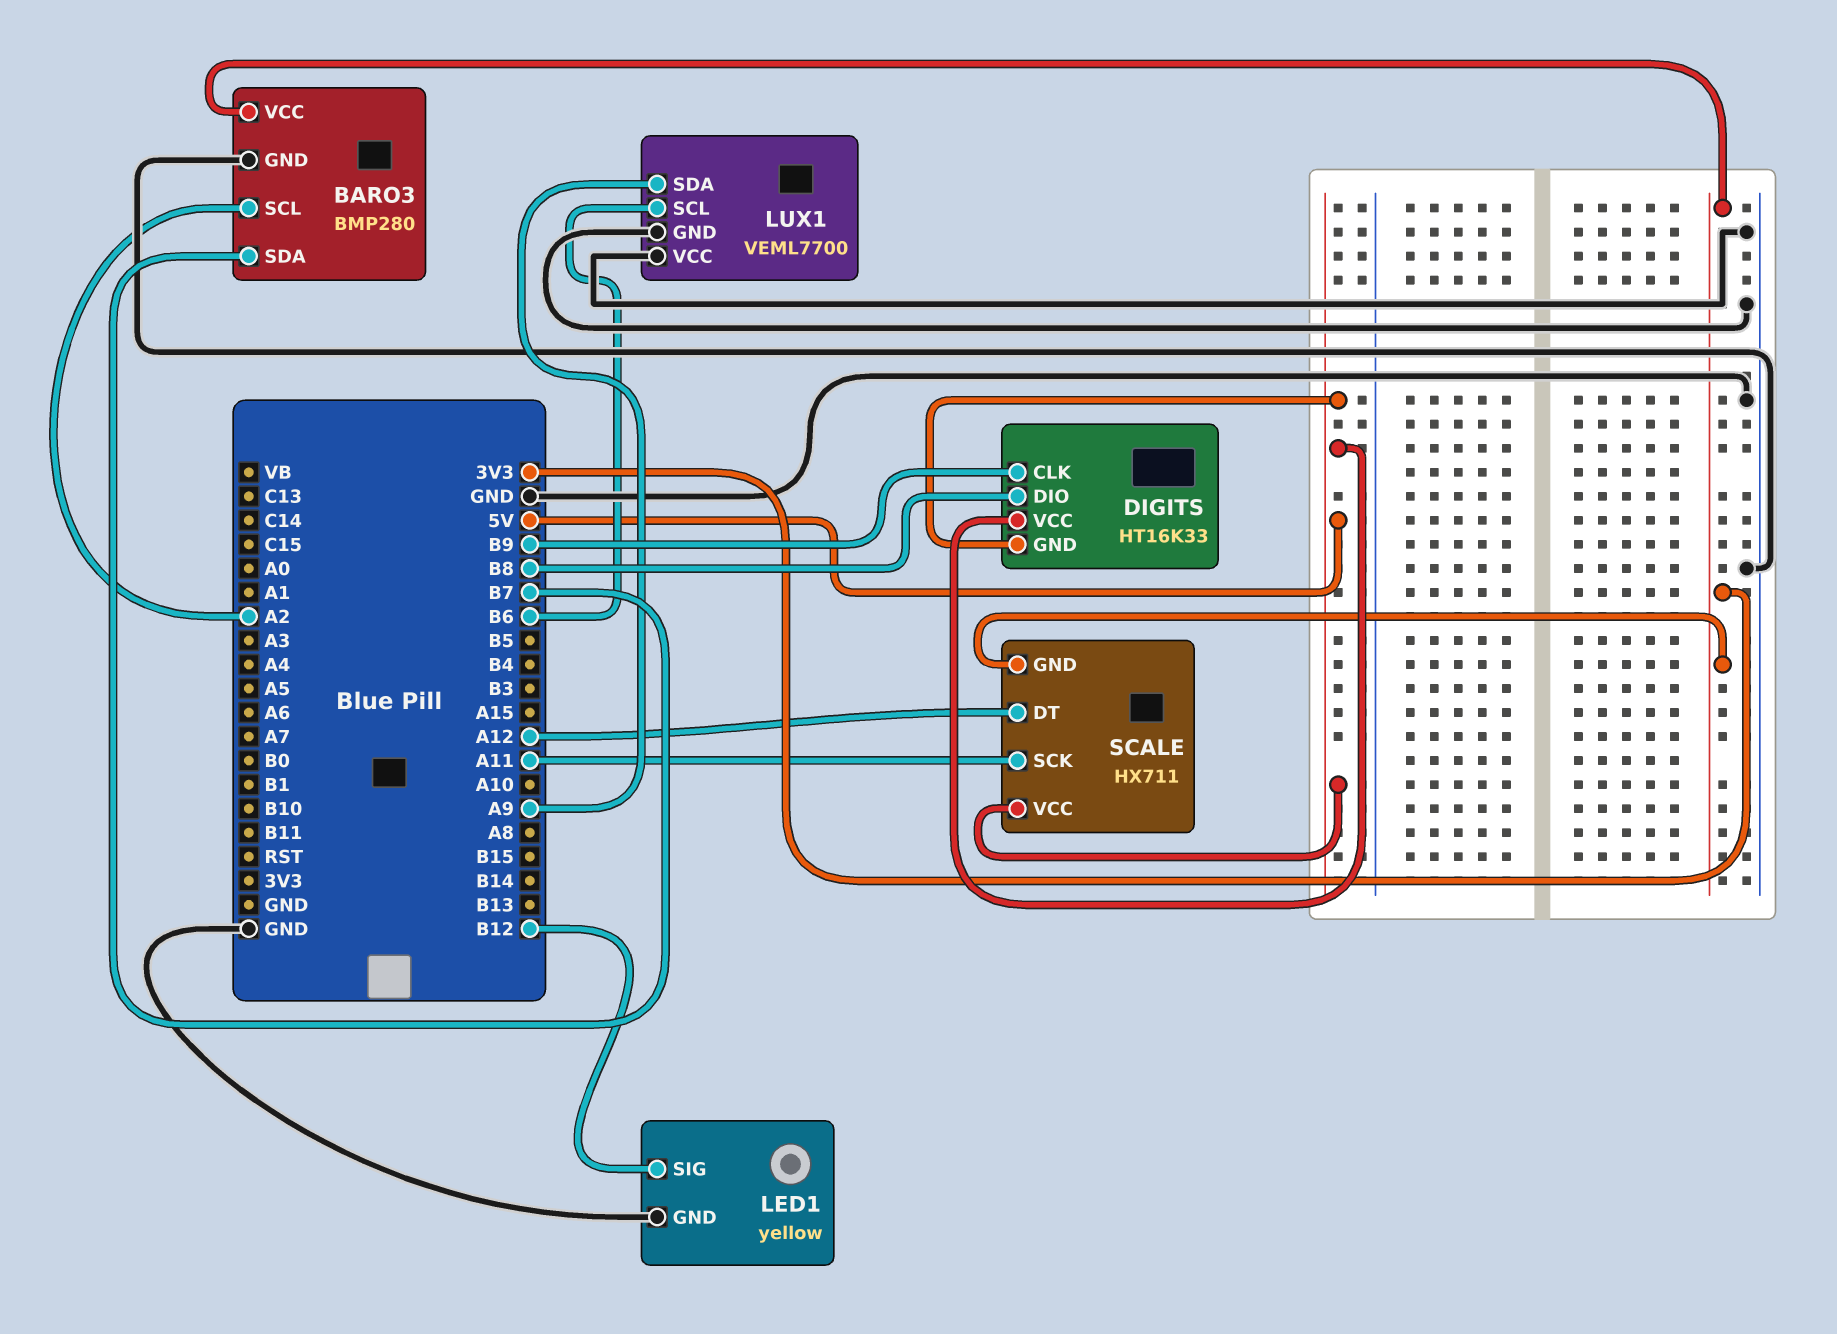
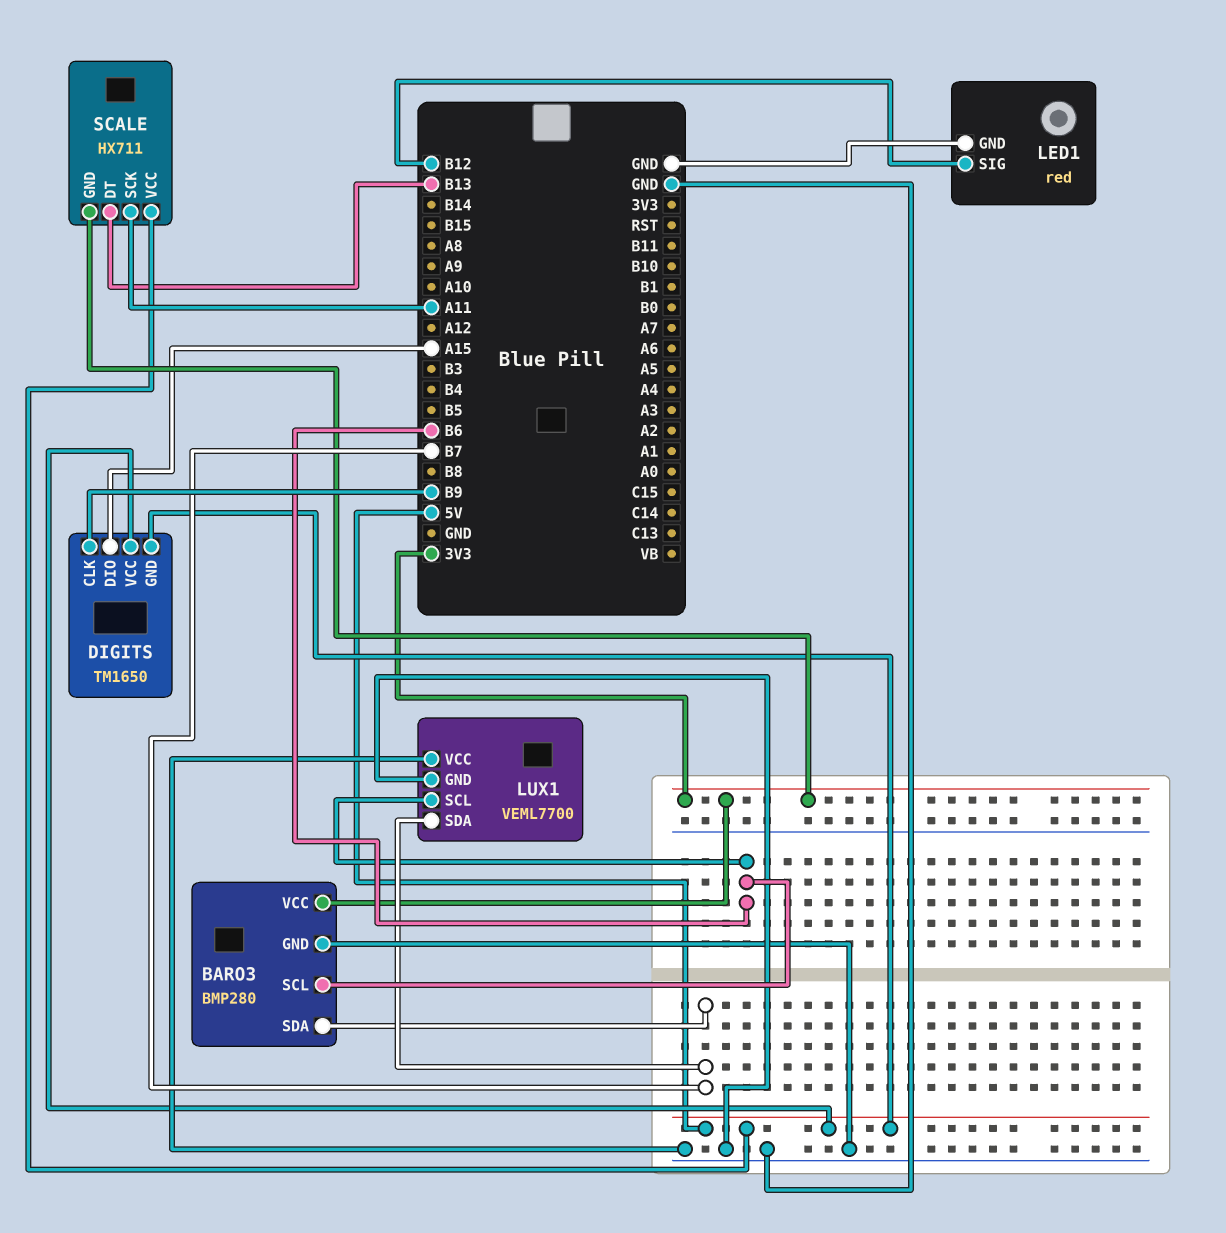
BARO3 pin SCL: A2 -> B6
DIGITS: HT16K33 -> TM1650
DIGITS pin DIO: B8 -> A15
LED1: yellow -> red
LUX1 pin SDA: A9 -> B7
SCALE pin DT: A12 -> B13

